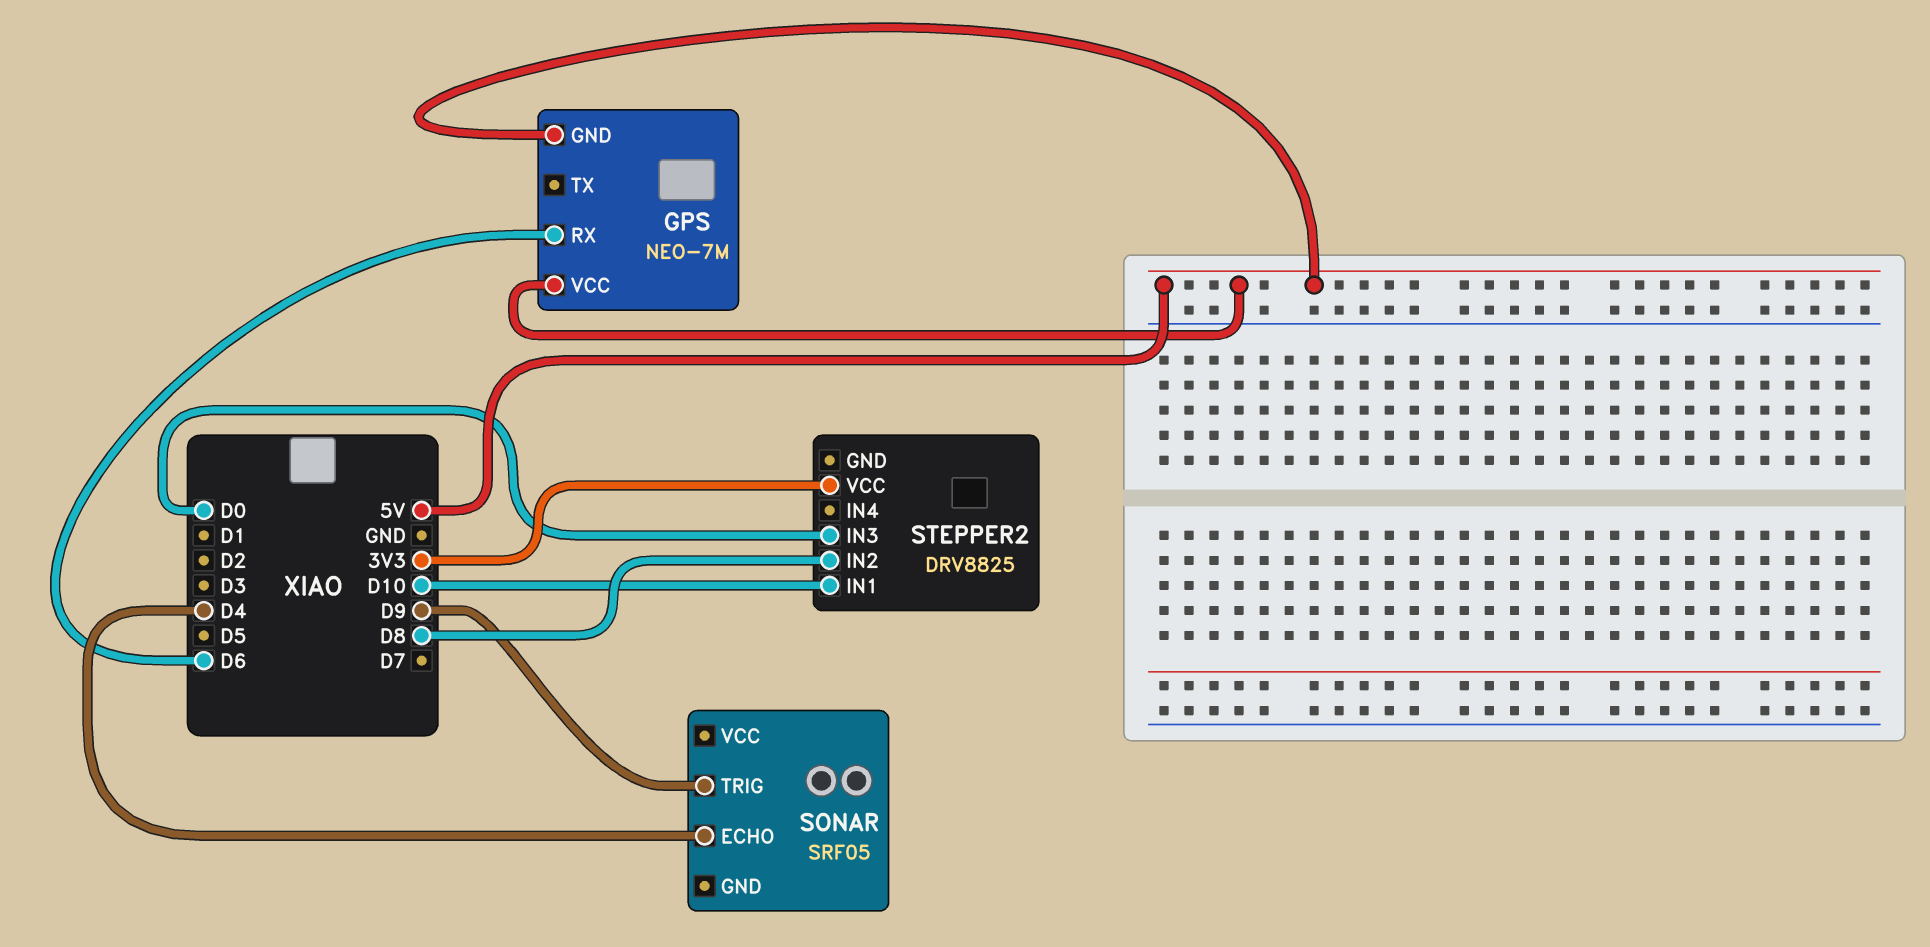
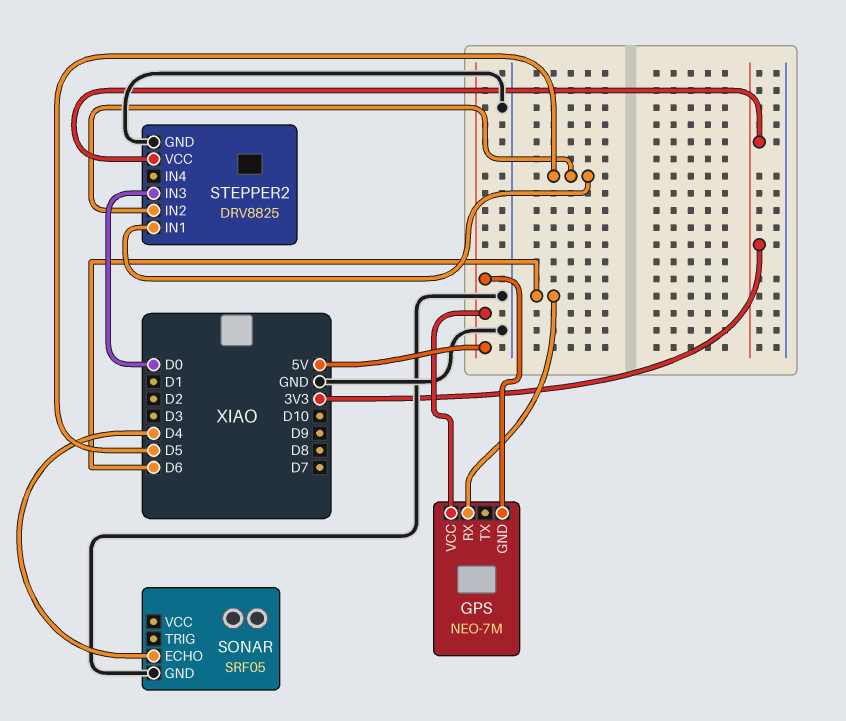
SONAR pin GND: none -> GND
SONAR pin TRIG: D9 -> none
STEPPER2 pin GND: none -> GND
STEPPER2 pin IN1: D10 -> D5
STEPPER2 pin IN2: D8 -> D5

